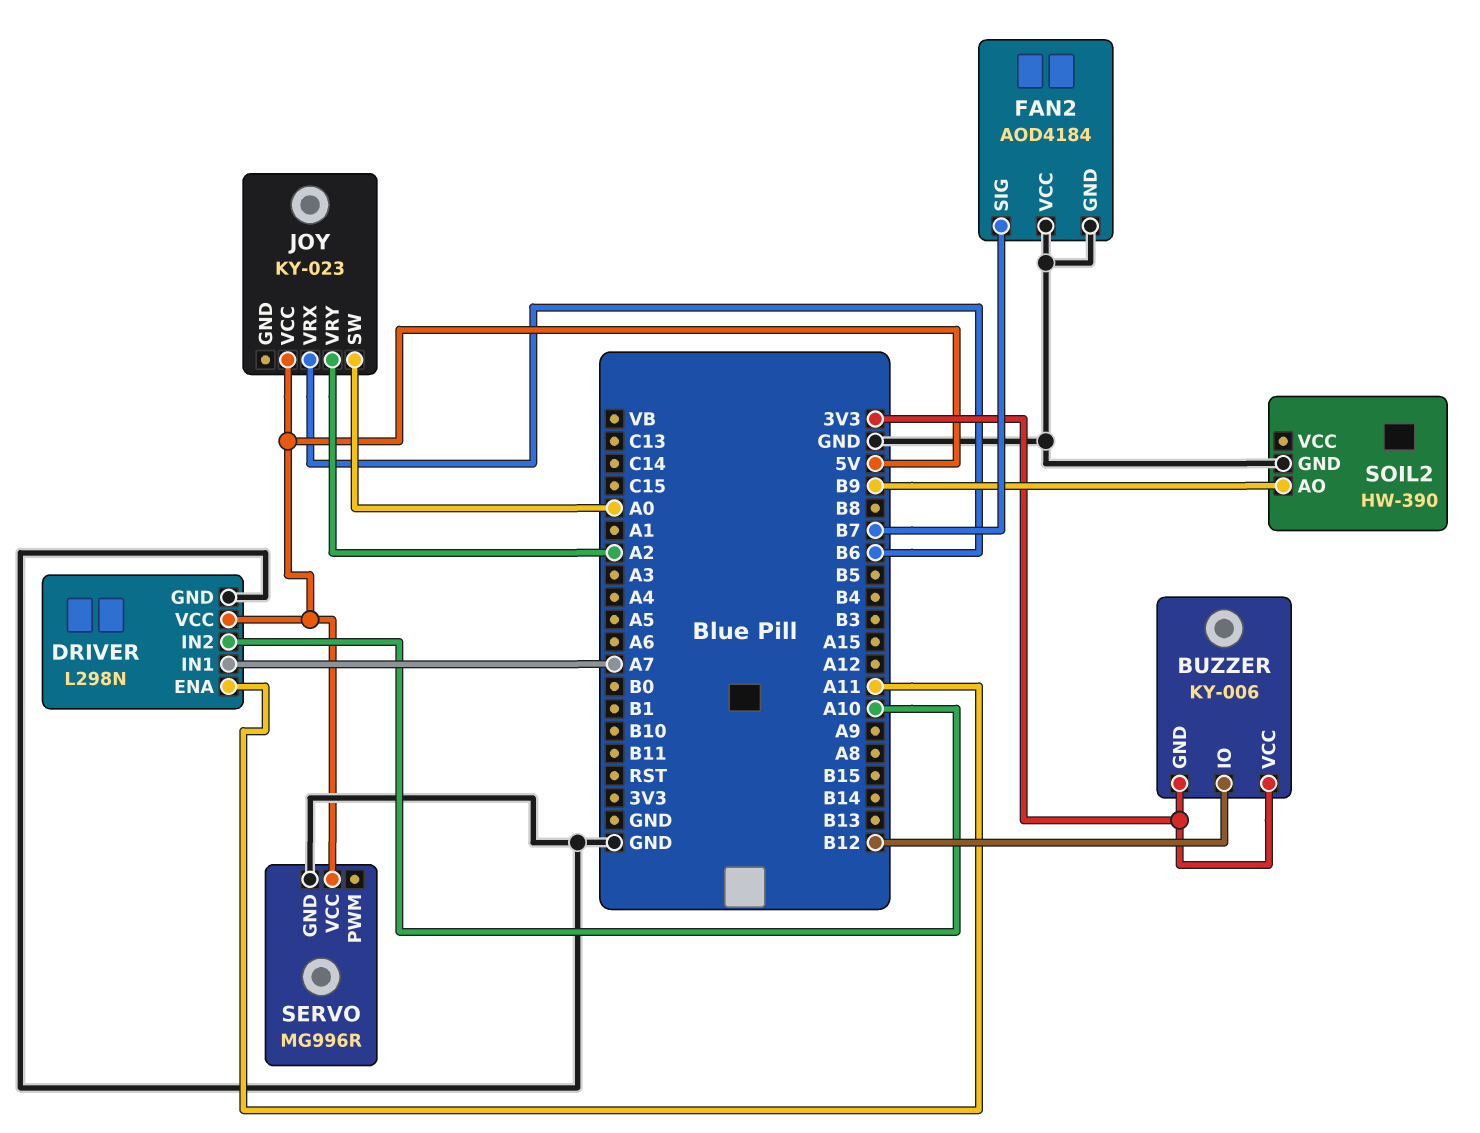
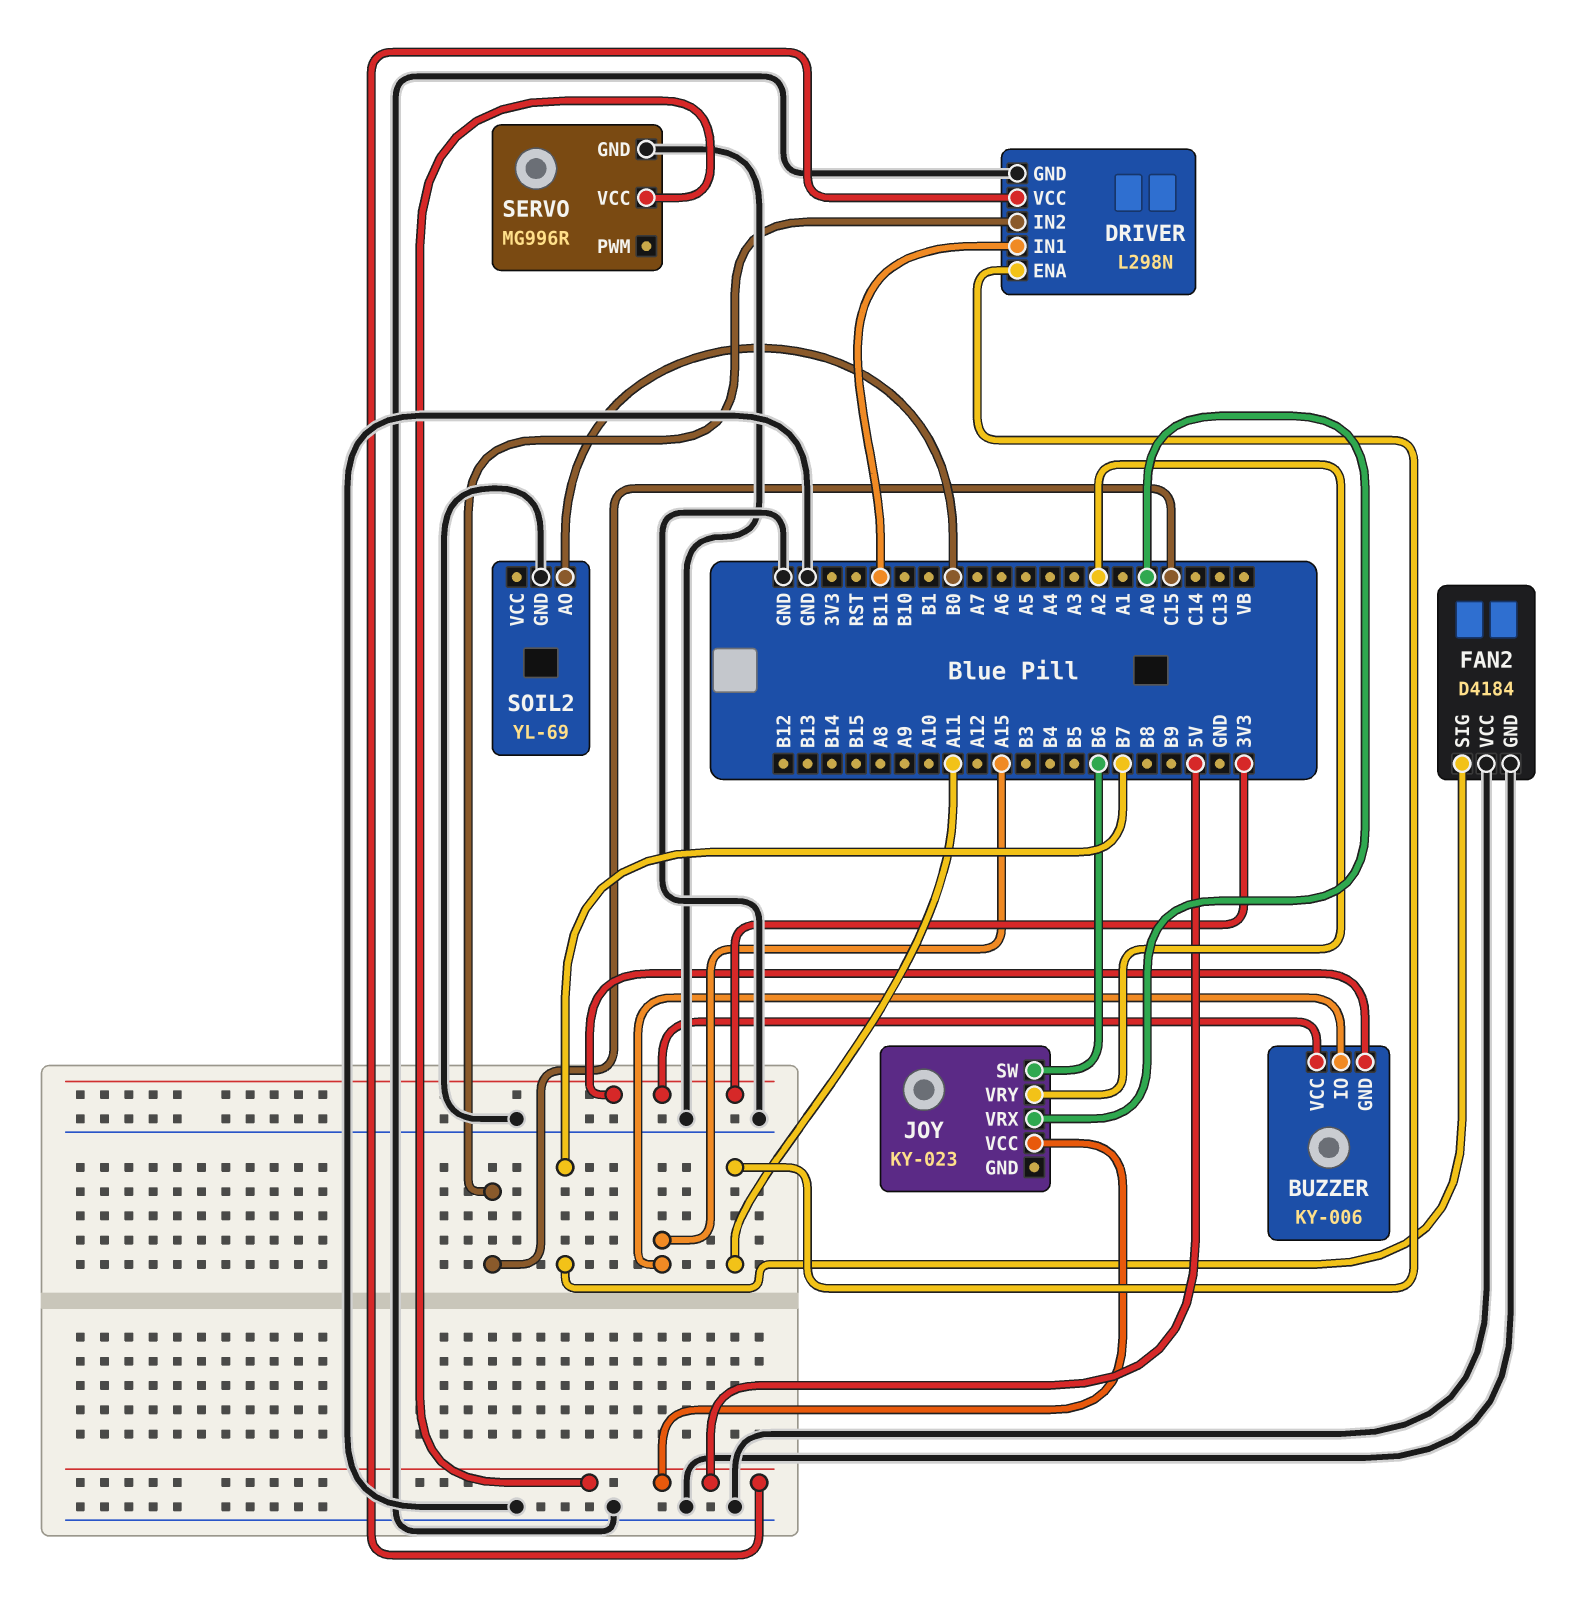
BUZZER pin IO: B12 -> A15
DRIVER pin IN1: A7 -> B11
DRIVER pin IN2: A10 -> C15
FAN2: AOD4184 -> D4184
JOY pin SW: A0 -> B6
JOY pin VRX: B6 -> A0
SOIL2: HW-390 -> YL-69
SOIL2 pin AO: B9 -> B0

